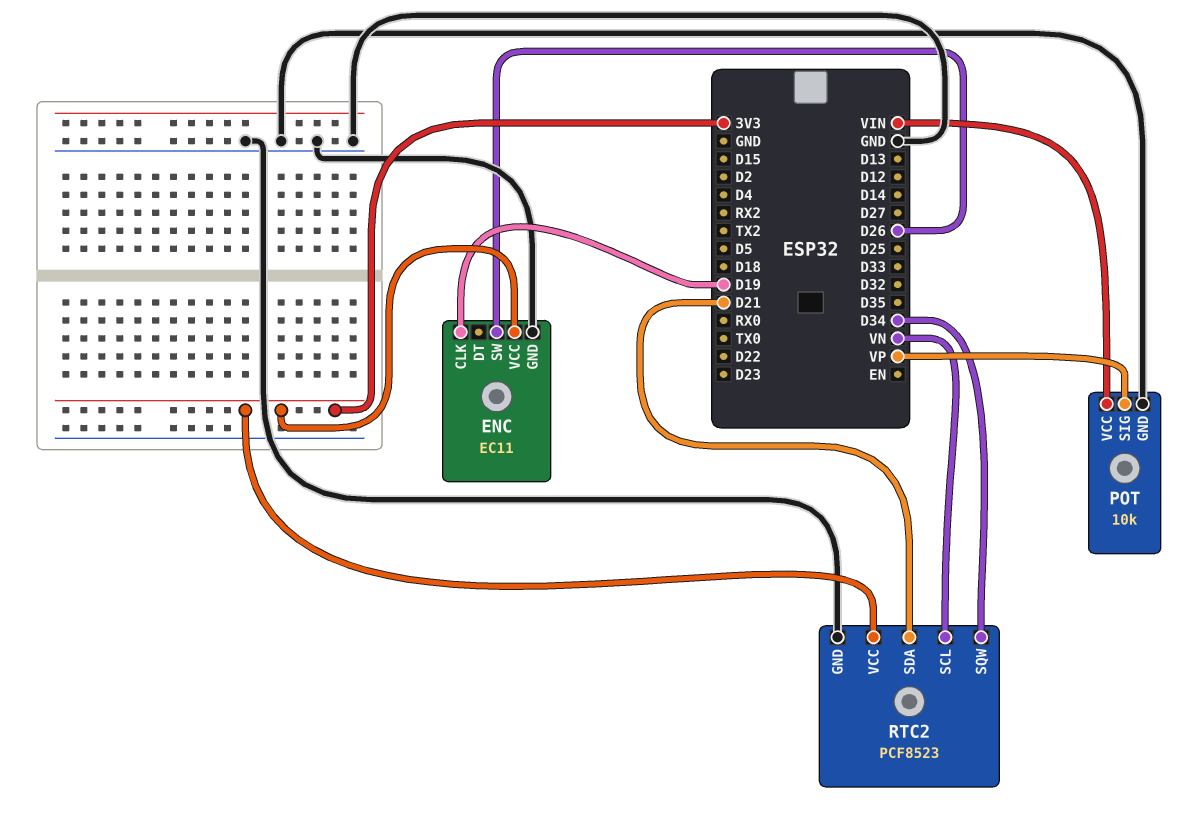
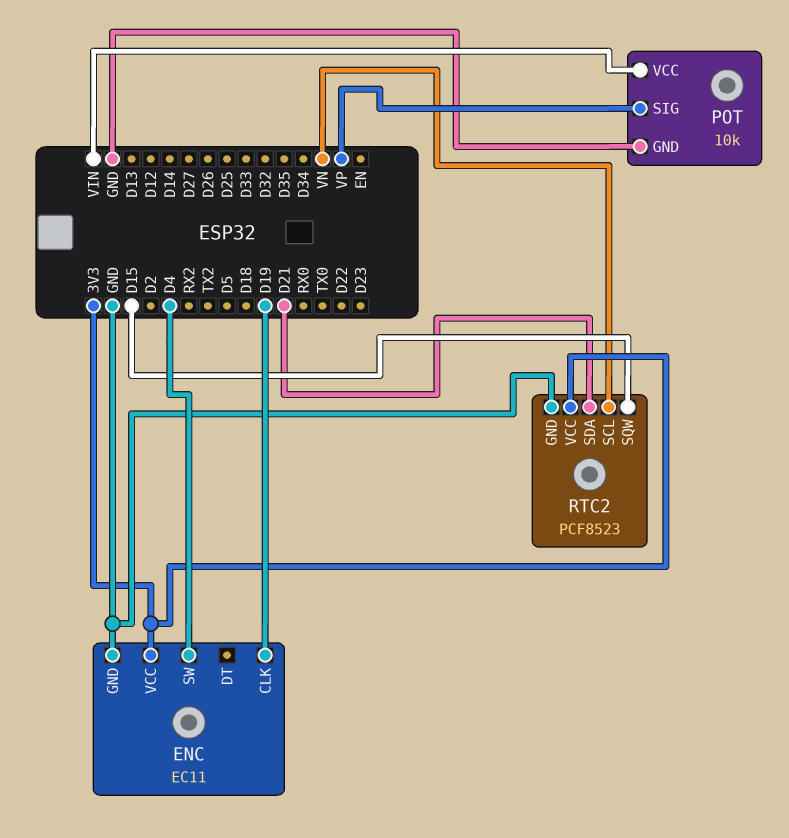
ENC pin SW: D26 -> D4
RTC2 pin SQW: D34 -> D15

